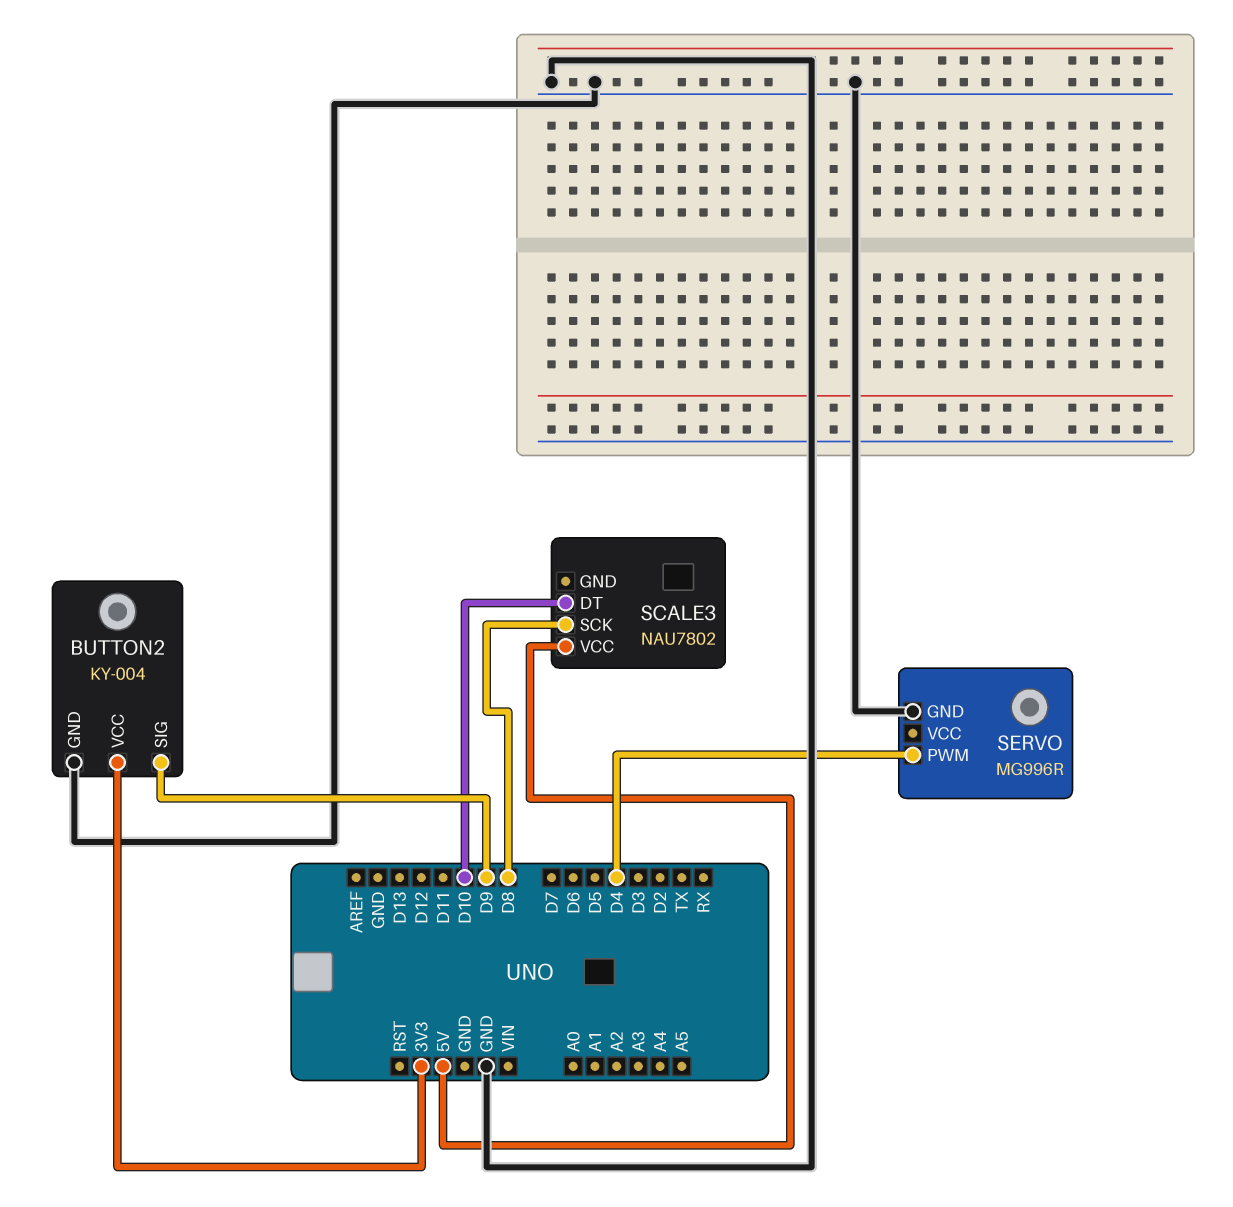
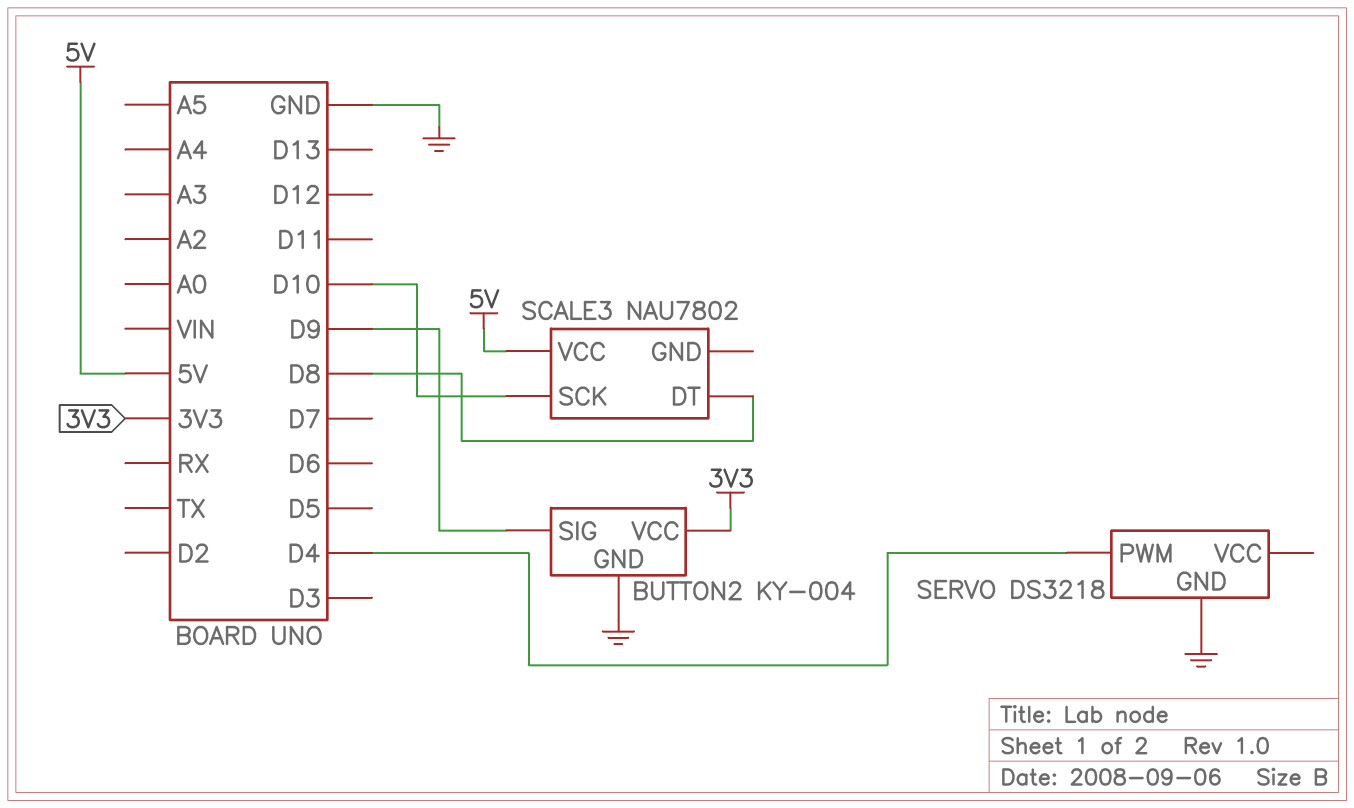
SCALE3 pin DT: D10 -> D8
SCALE3 pin SCK: D8 -> D10
SERVO: MG996R -> DS3218

